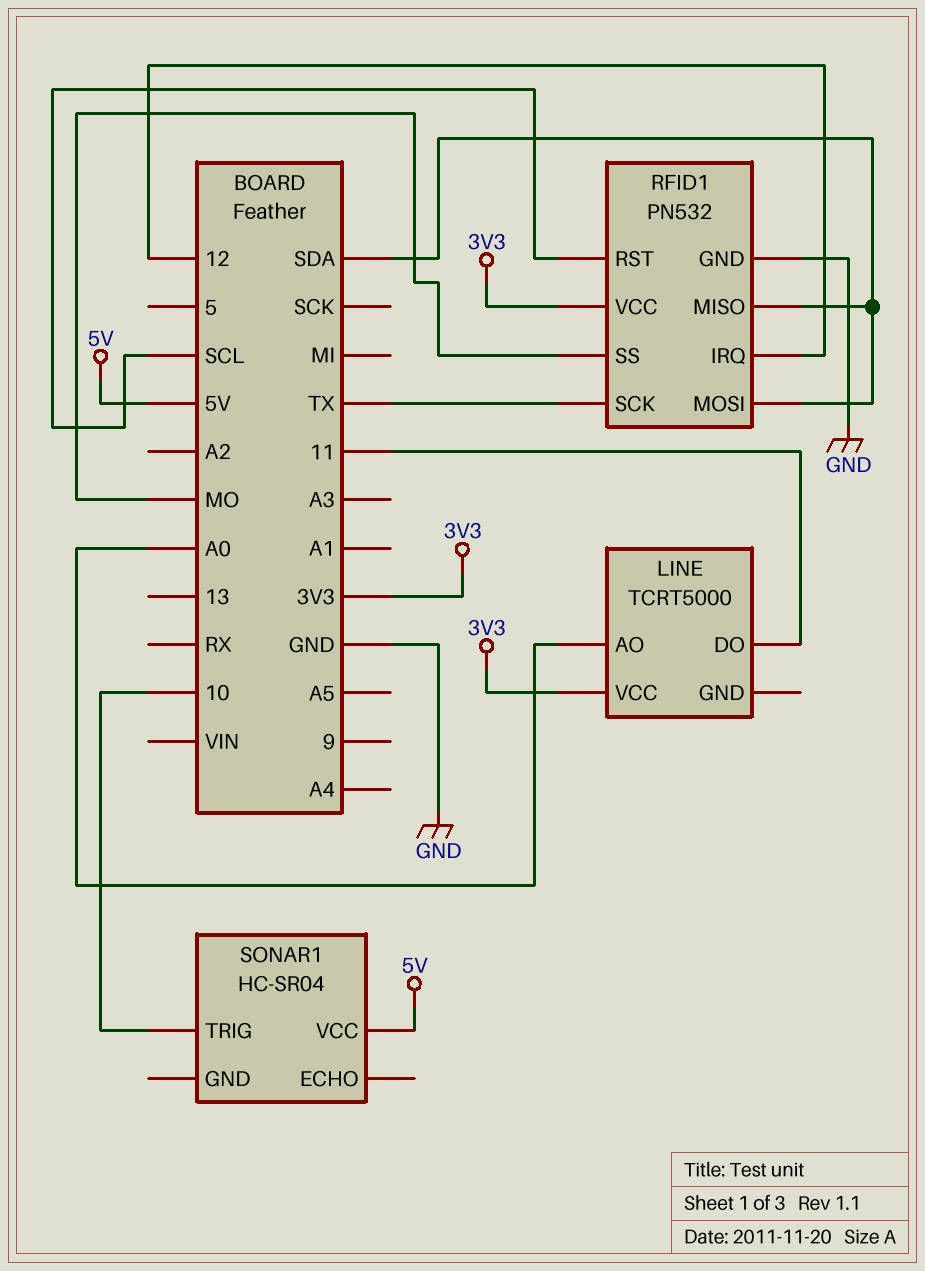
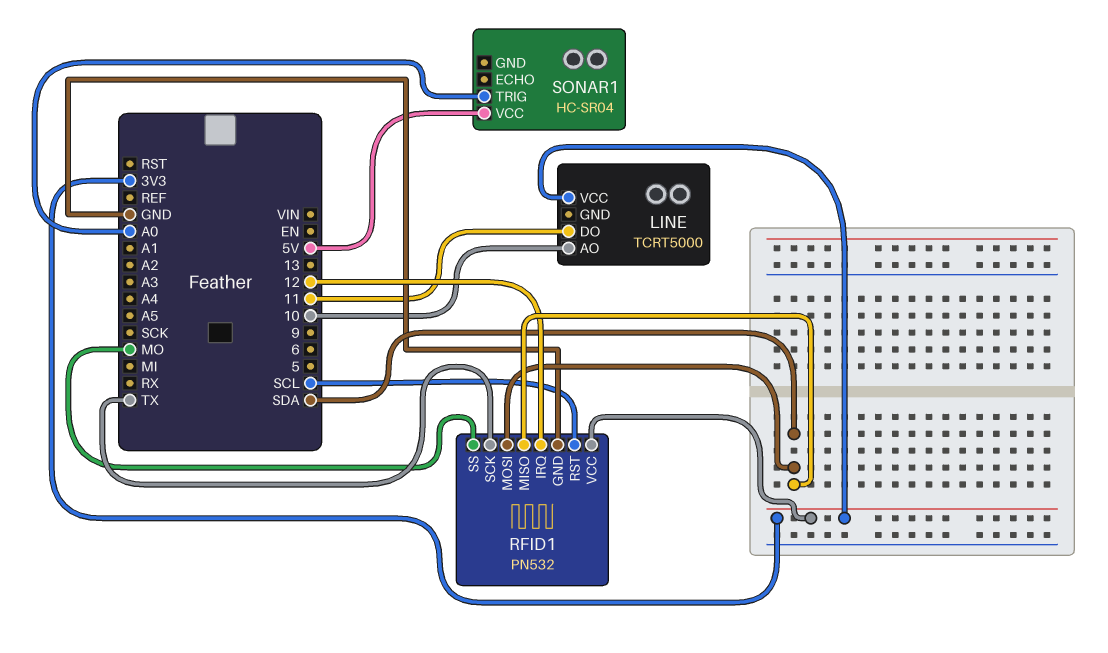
LINE pin AO: A0 -> 10
SONAR1 pin TRIG: 10 -> A0

